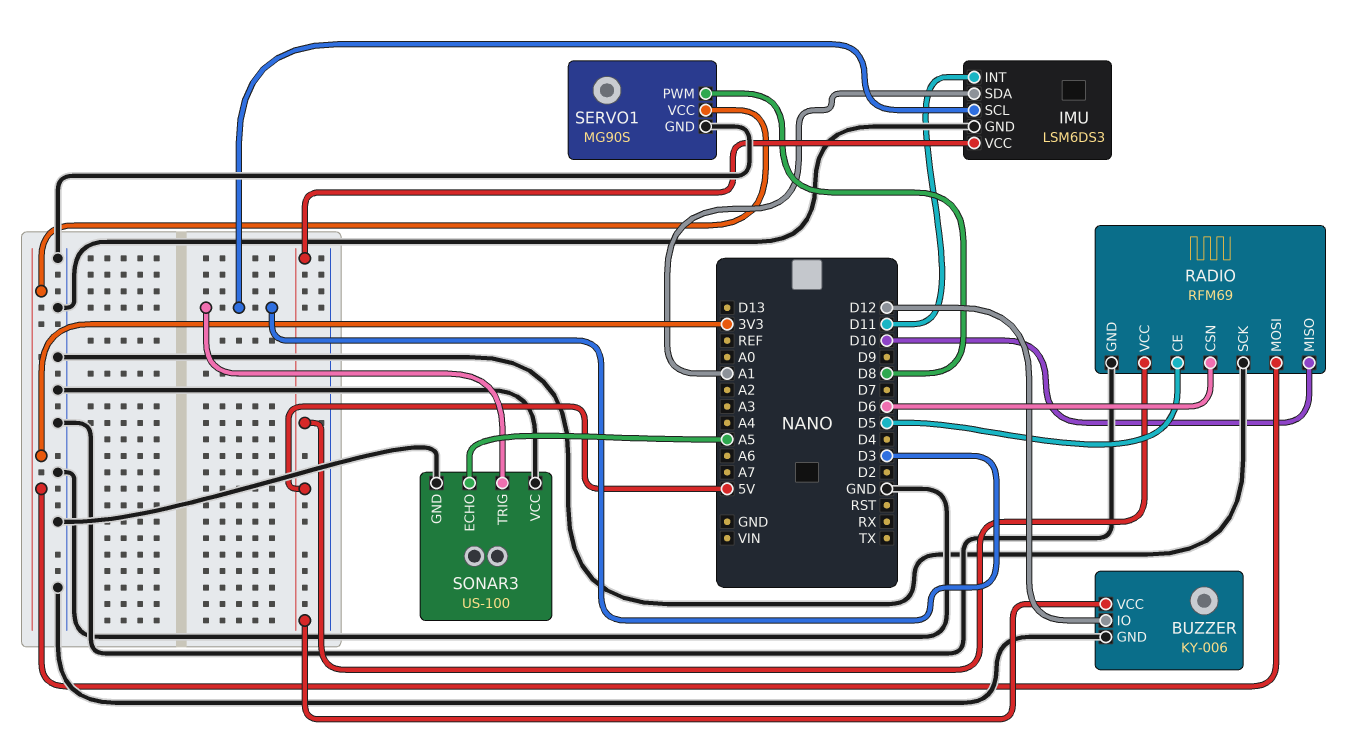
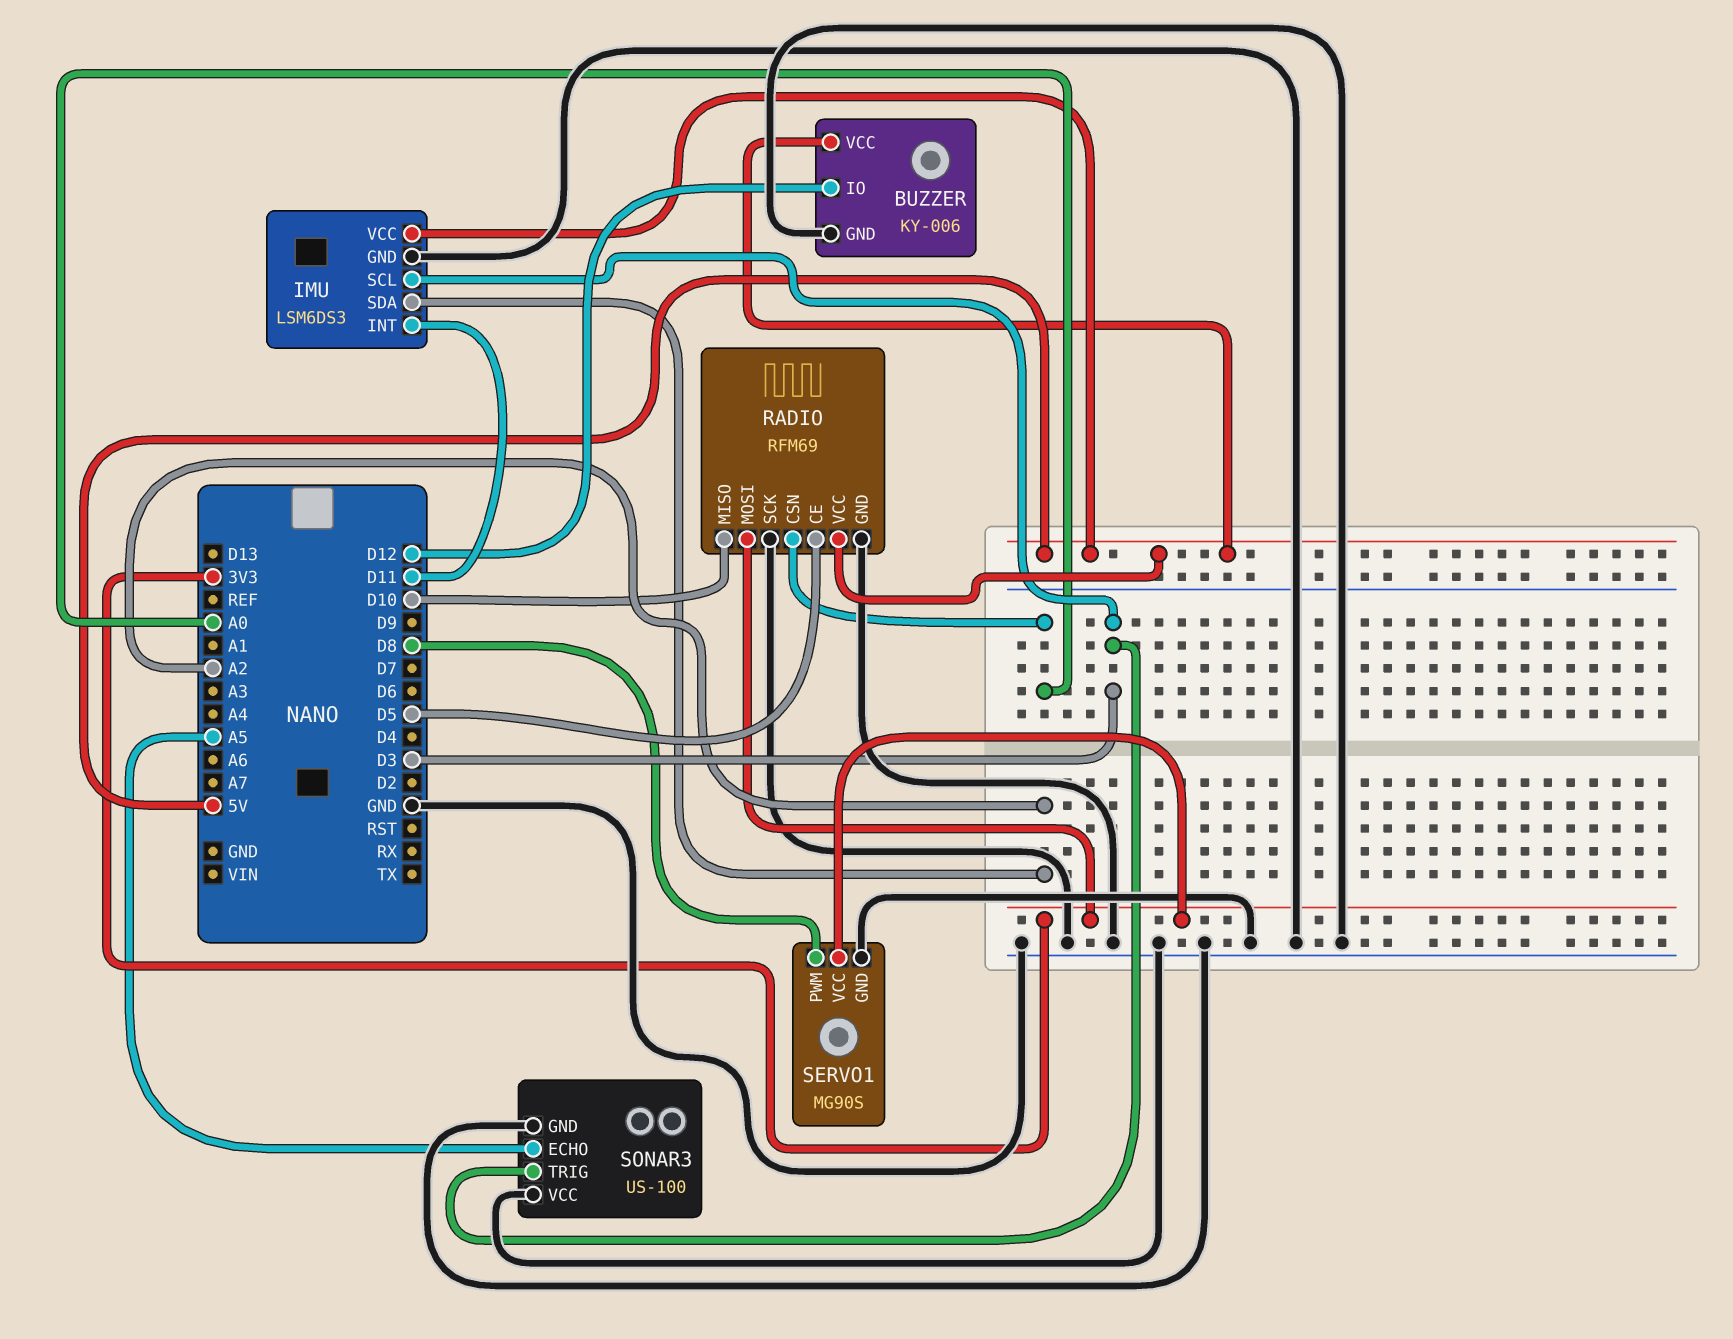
IMU pin SDA: A1 -> A2
RADIO pin CSN: D6 -> A0

